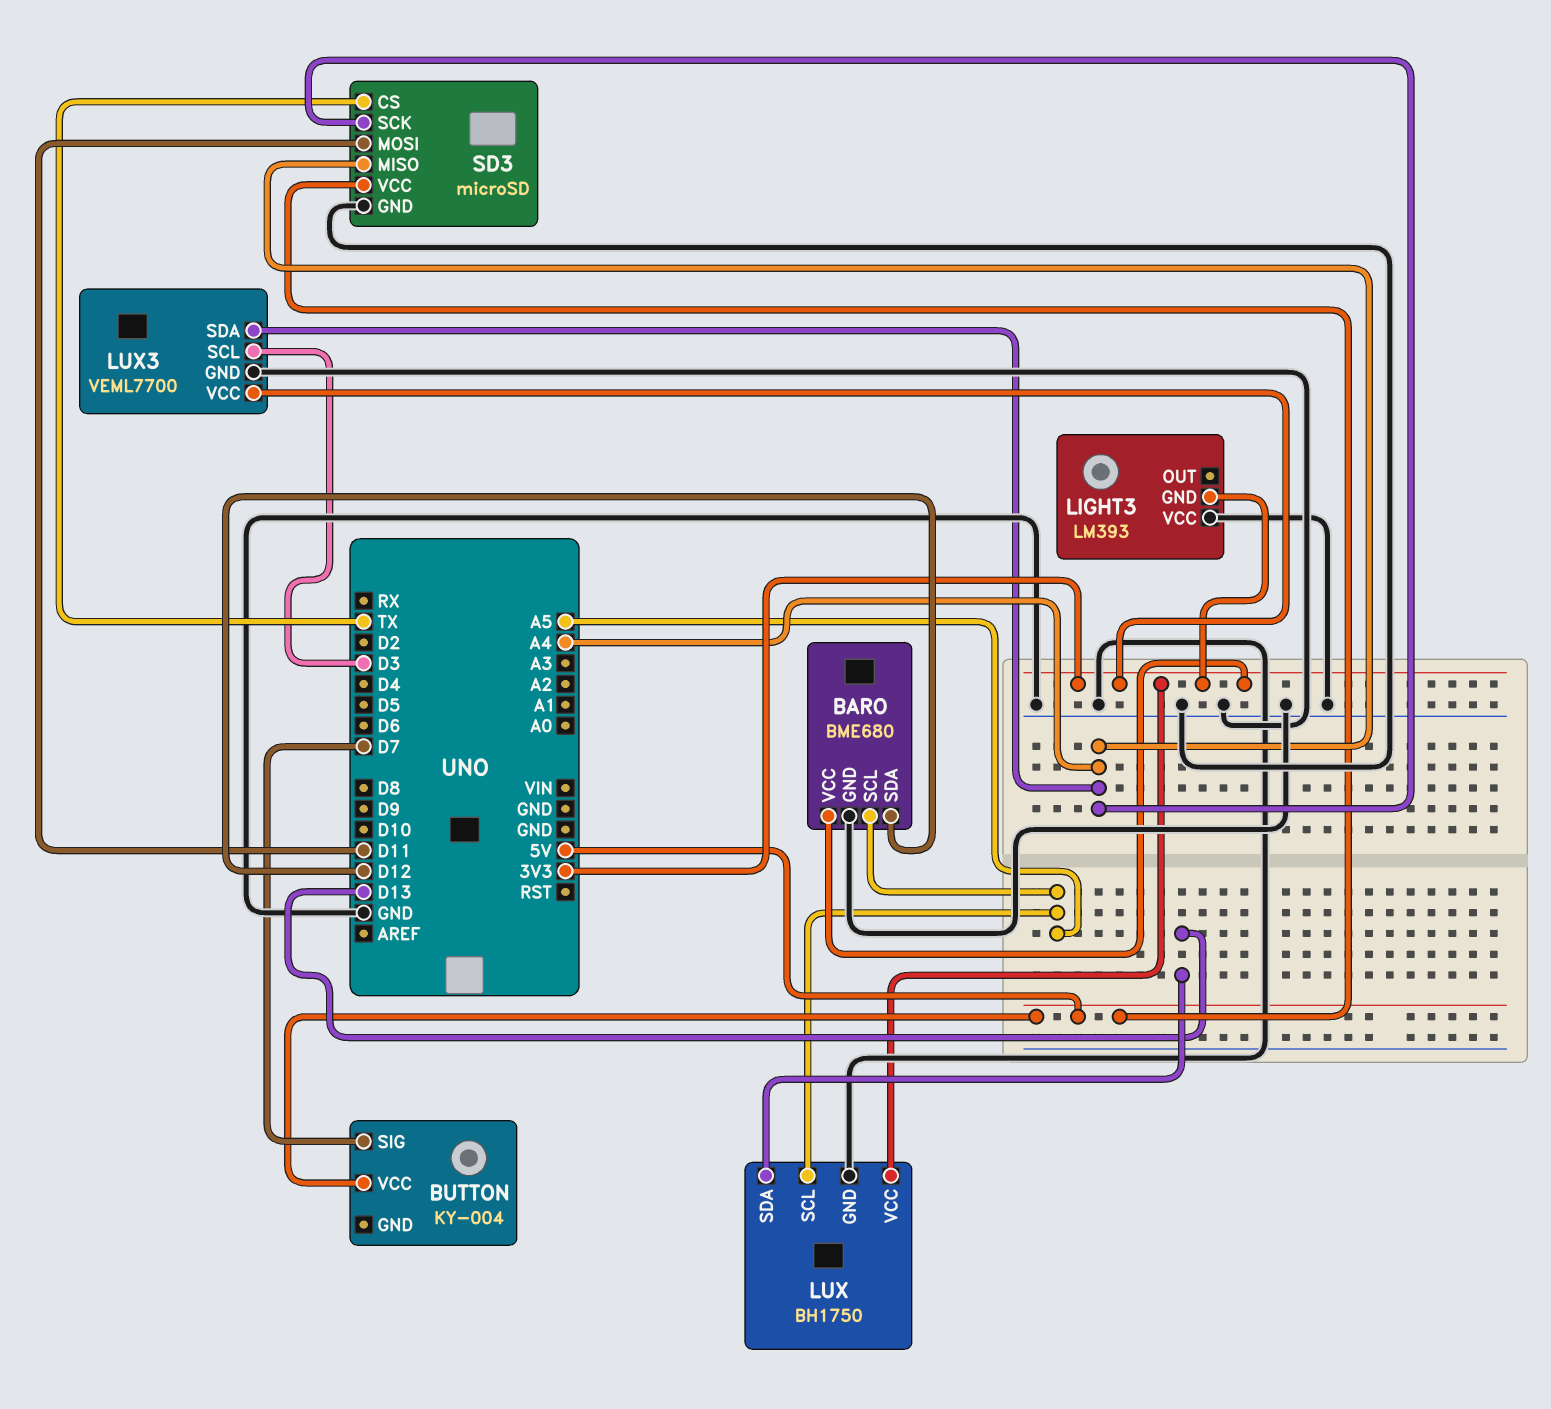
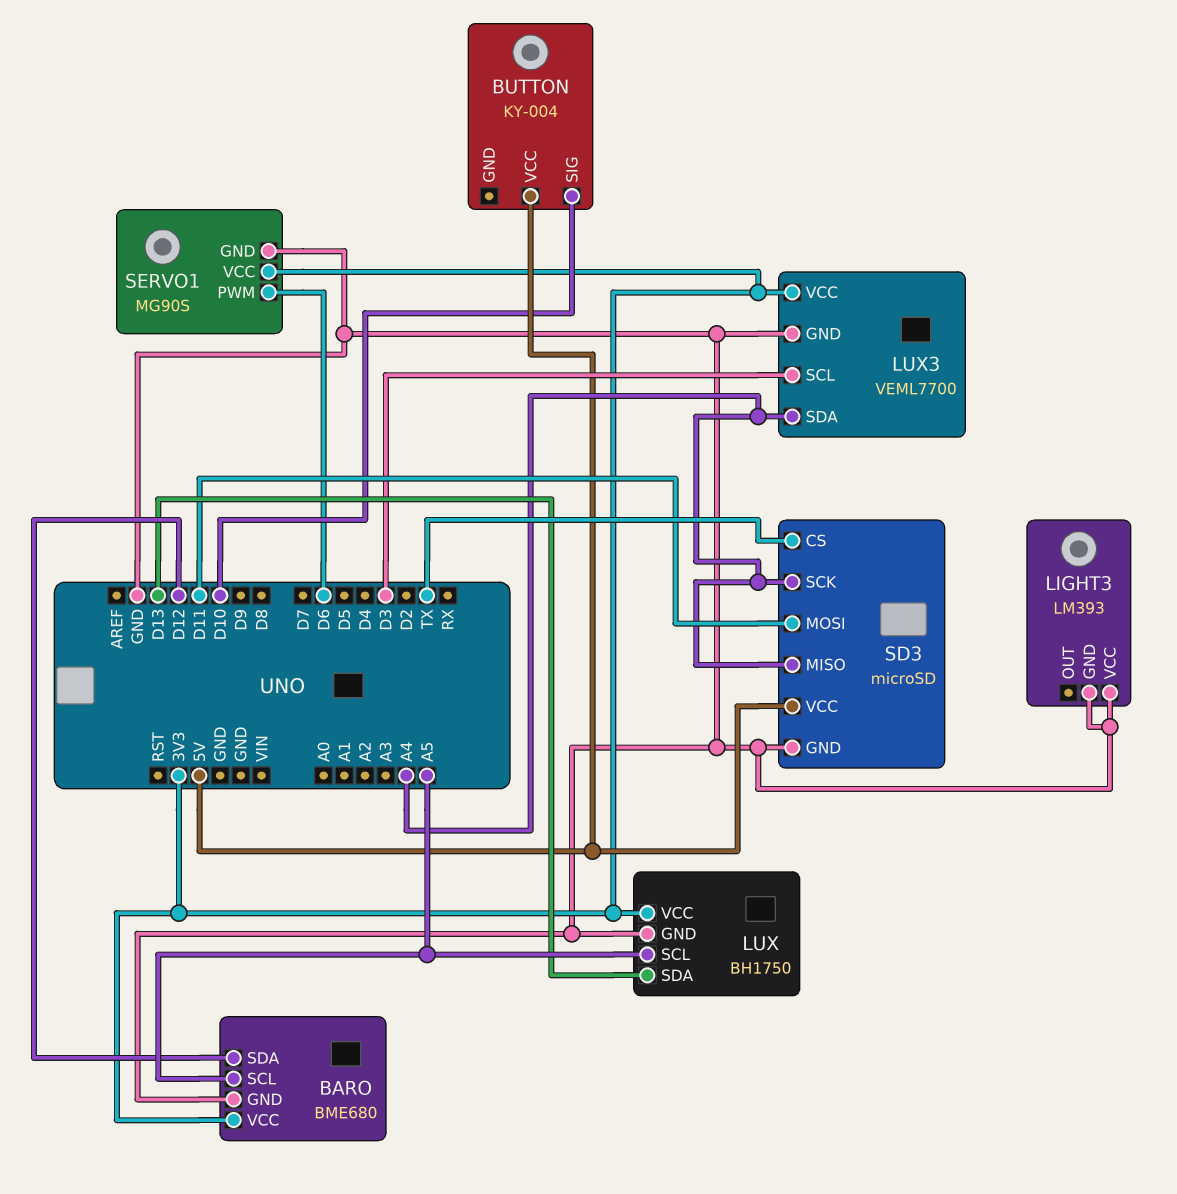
BUTTON pin SIG: D7 -> D10
LIGHT3 pin GND: 3V3 -> GND
SERVO1: none -> MG90S
SERVO1 pin GND: none -> GND
SERVO1 pin PWM: none -> D6
SERVO1 pin VCC: none -> 3V3

